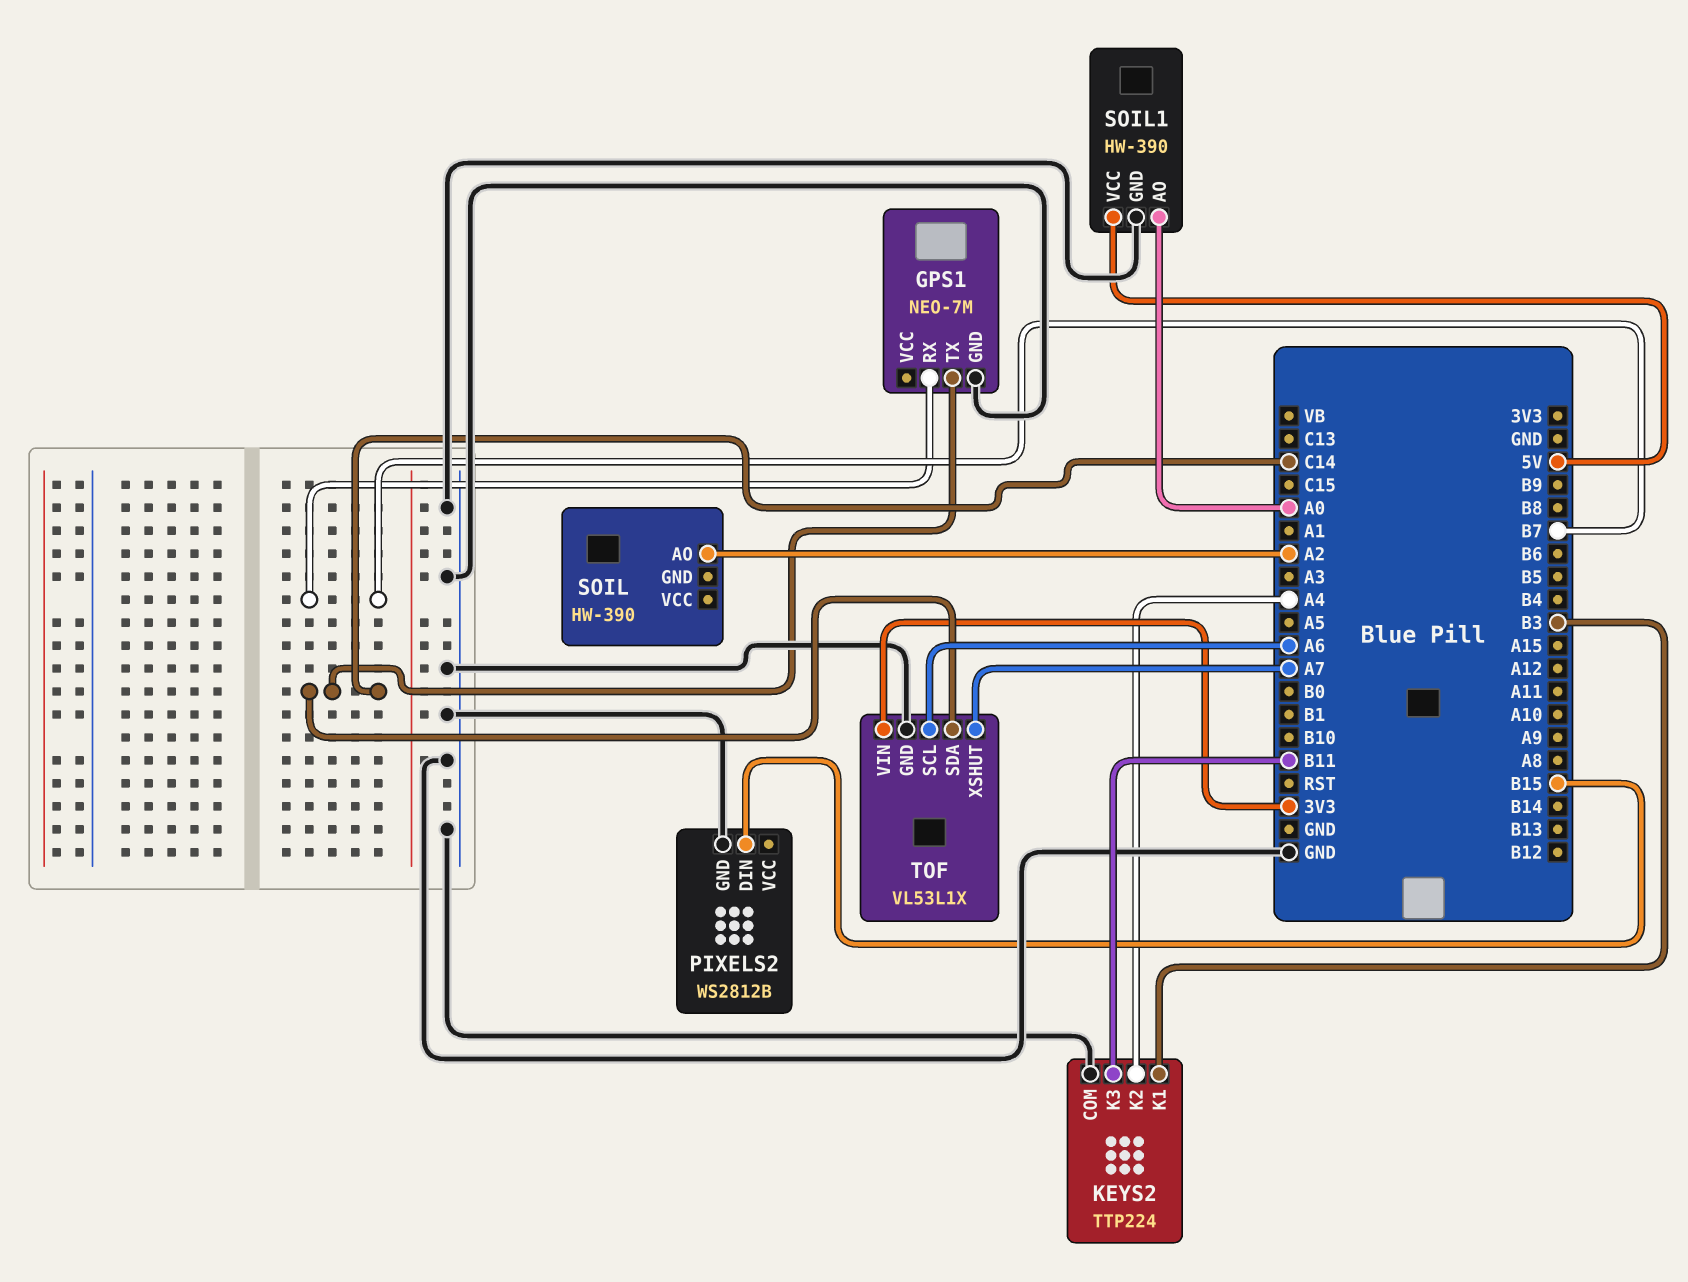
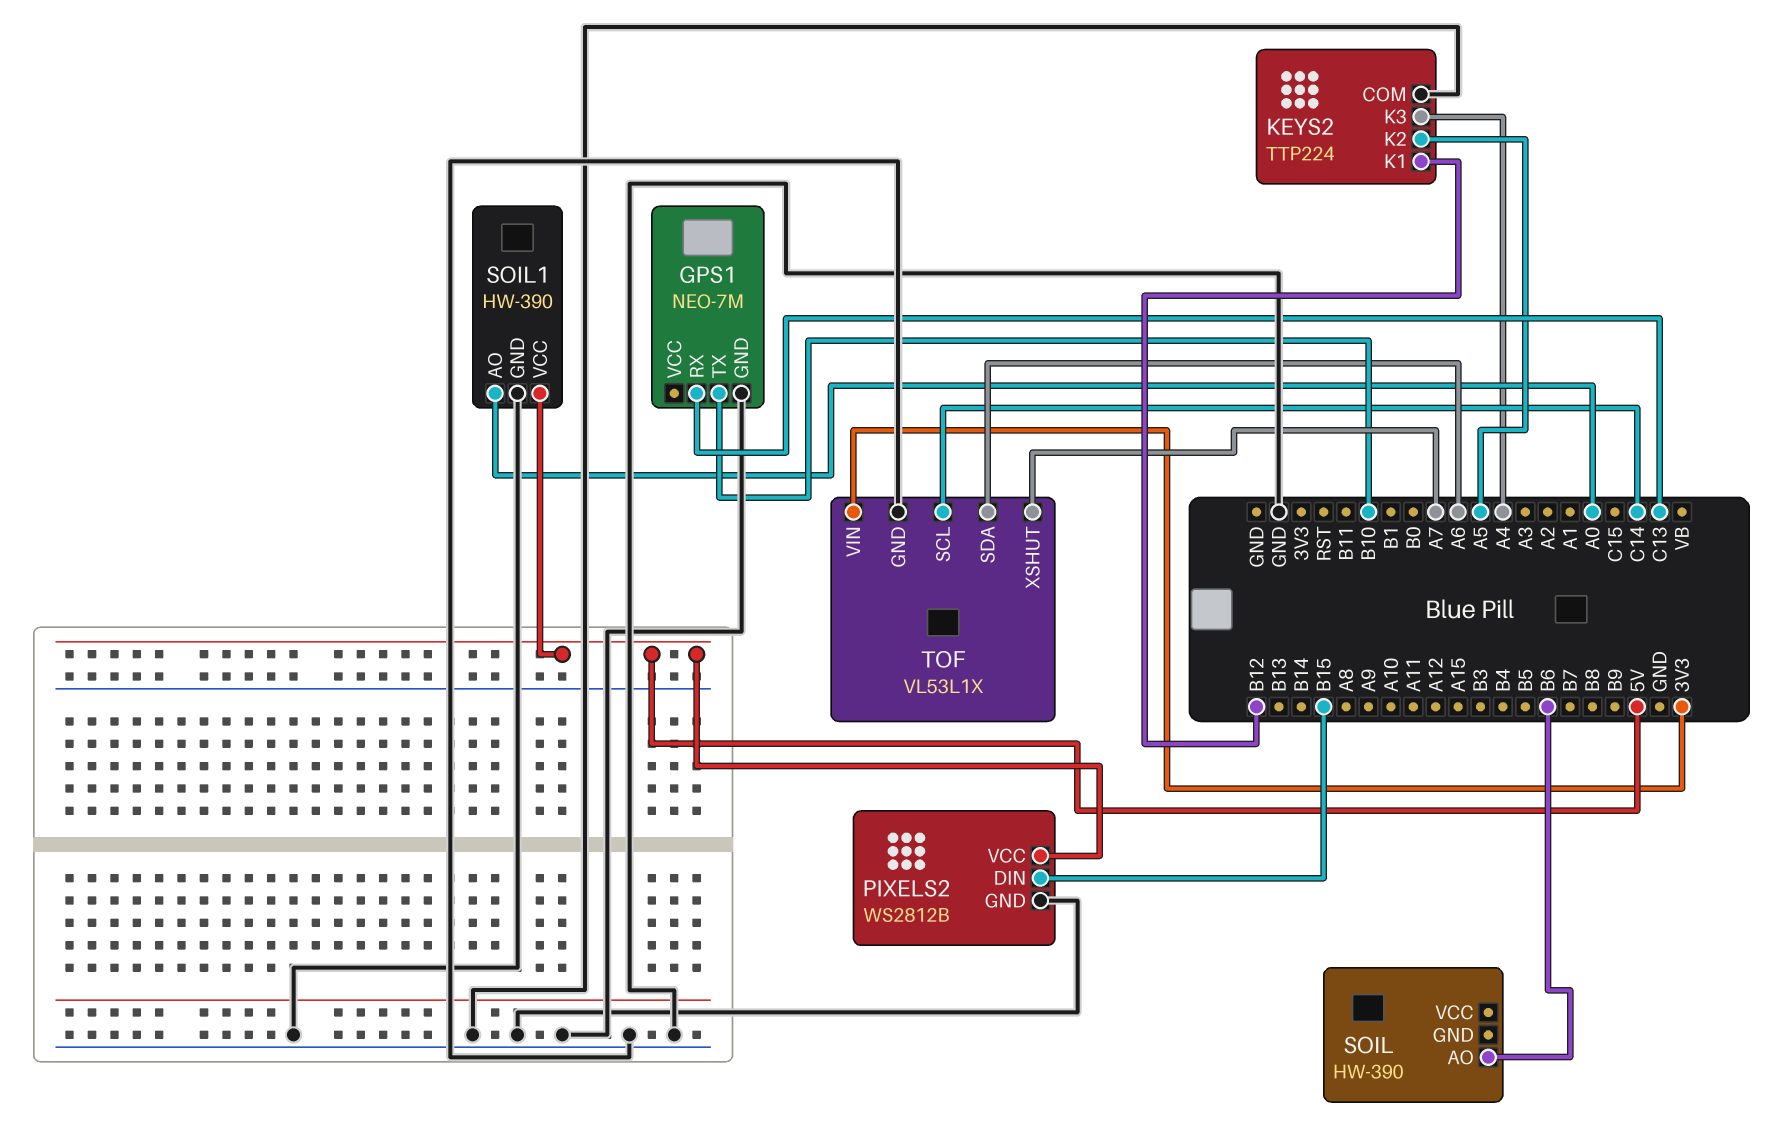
GPS1 pin RX: B7 -> C13
GPS1 pin TX: C14 -> B10
KEYS2 pin K1: B3 -> B12
KEYS2 pin K2: A4 -> A5
KEYS2 pin K3: B11 -> A4
PIXELS2 pin VCC: none -> 5V
SOIL pin AO: A2 -> B6
TOF pin SCL: A6 -> C14
TOF pin SDA: C14 -> A6

